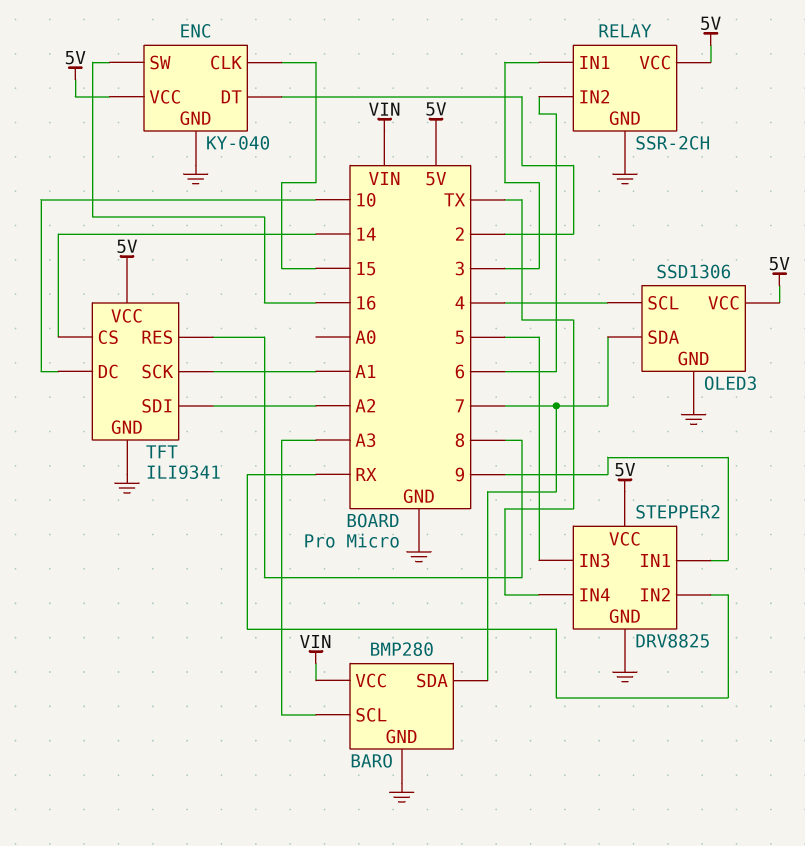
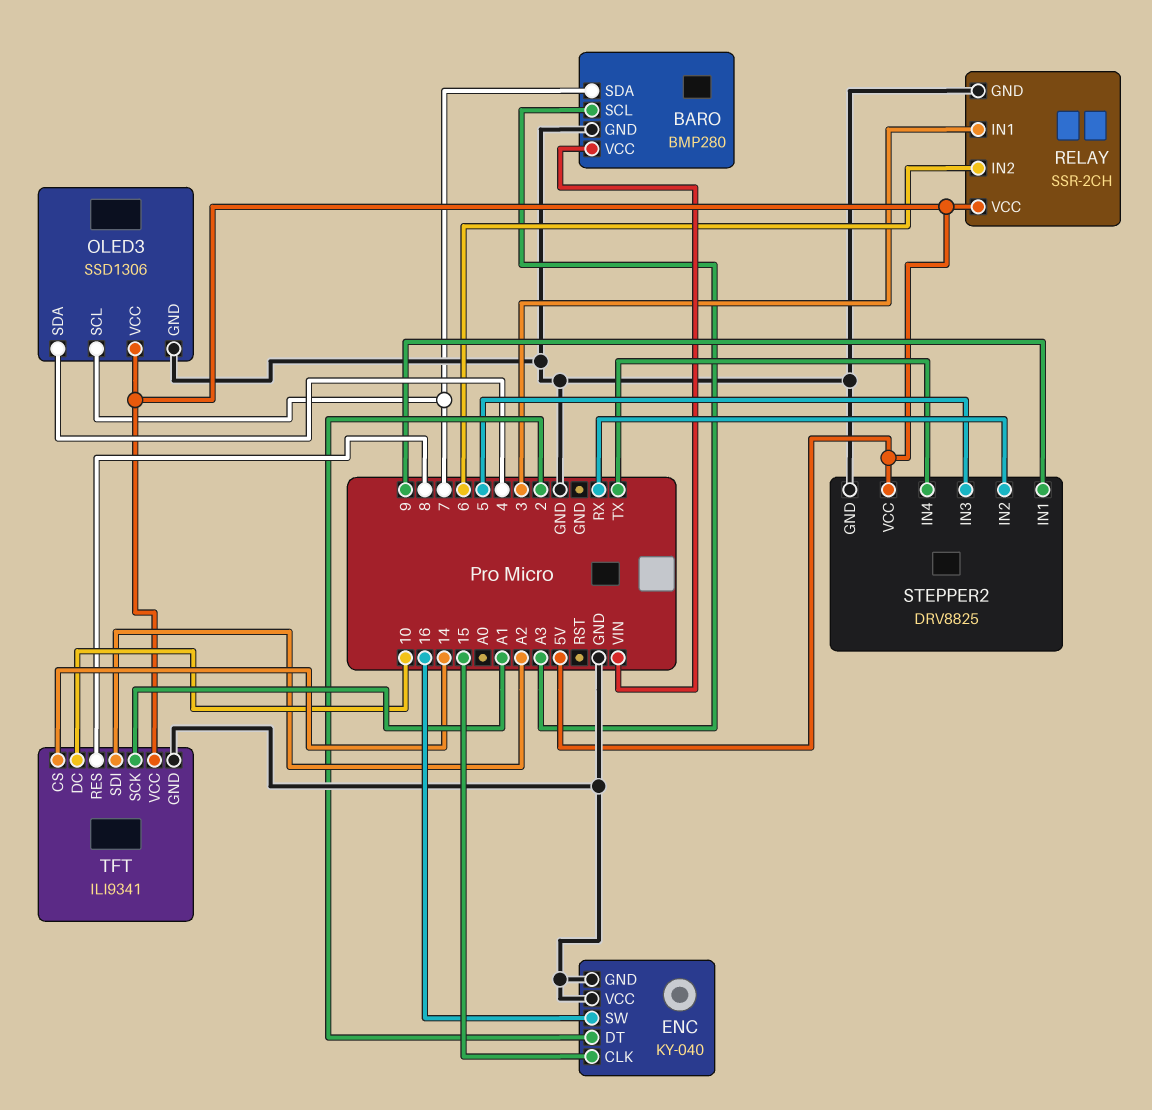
ENC pin VCC: 5V -> GND
OLED3 pin SCL: 4 -> 7
OLED3 pin SDA: 7 -> 4

